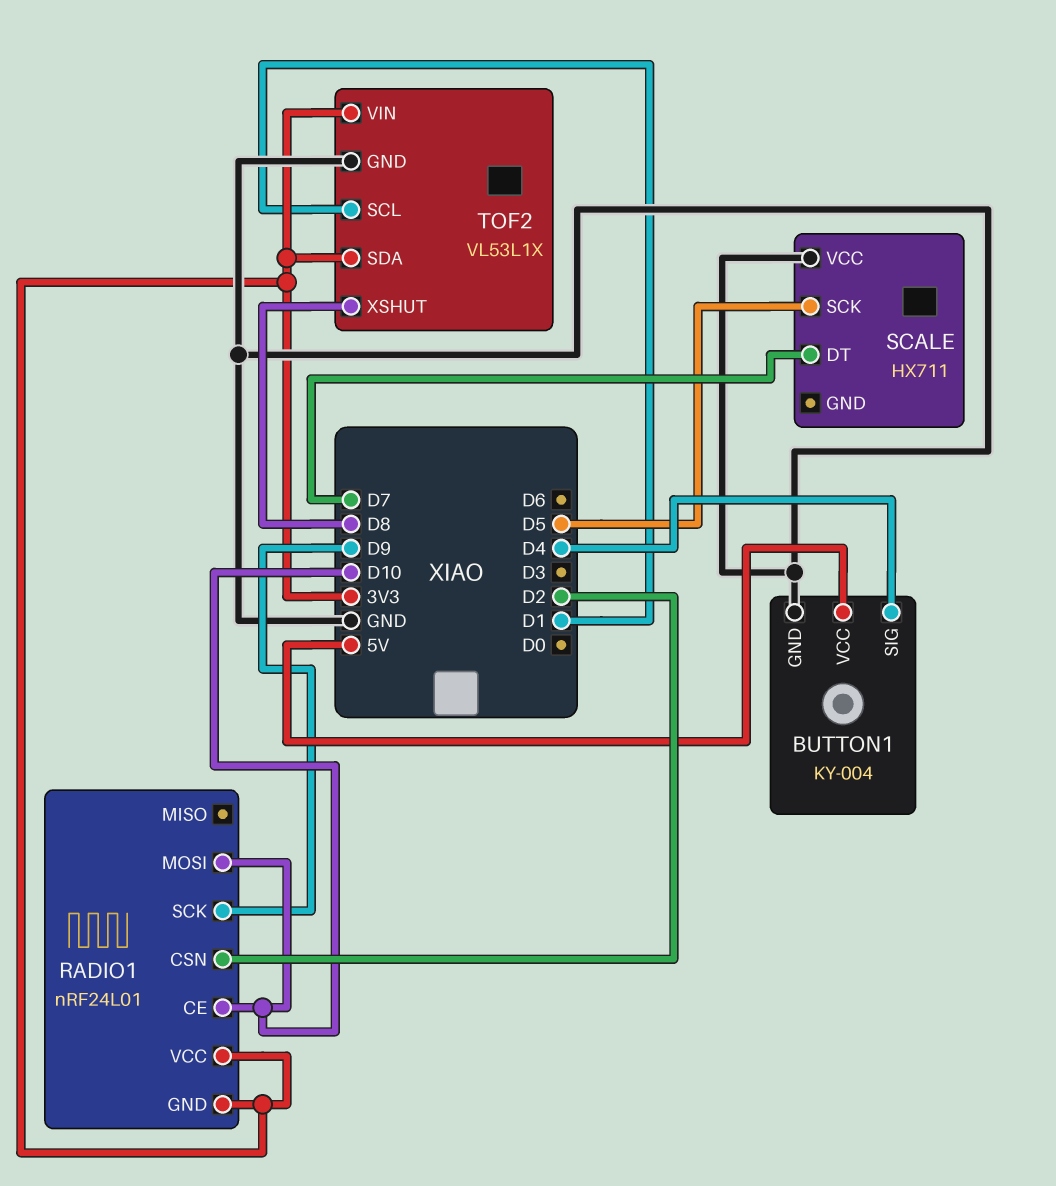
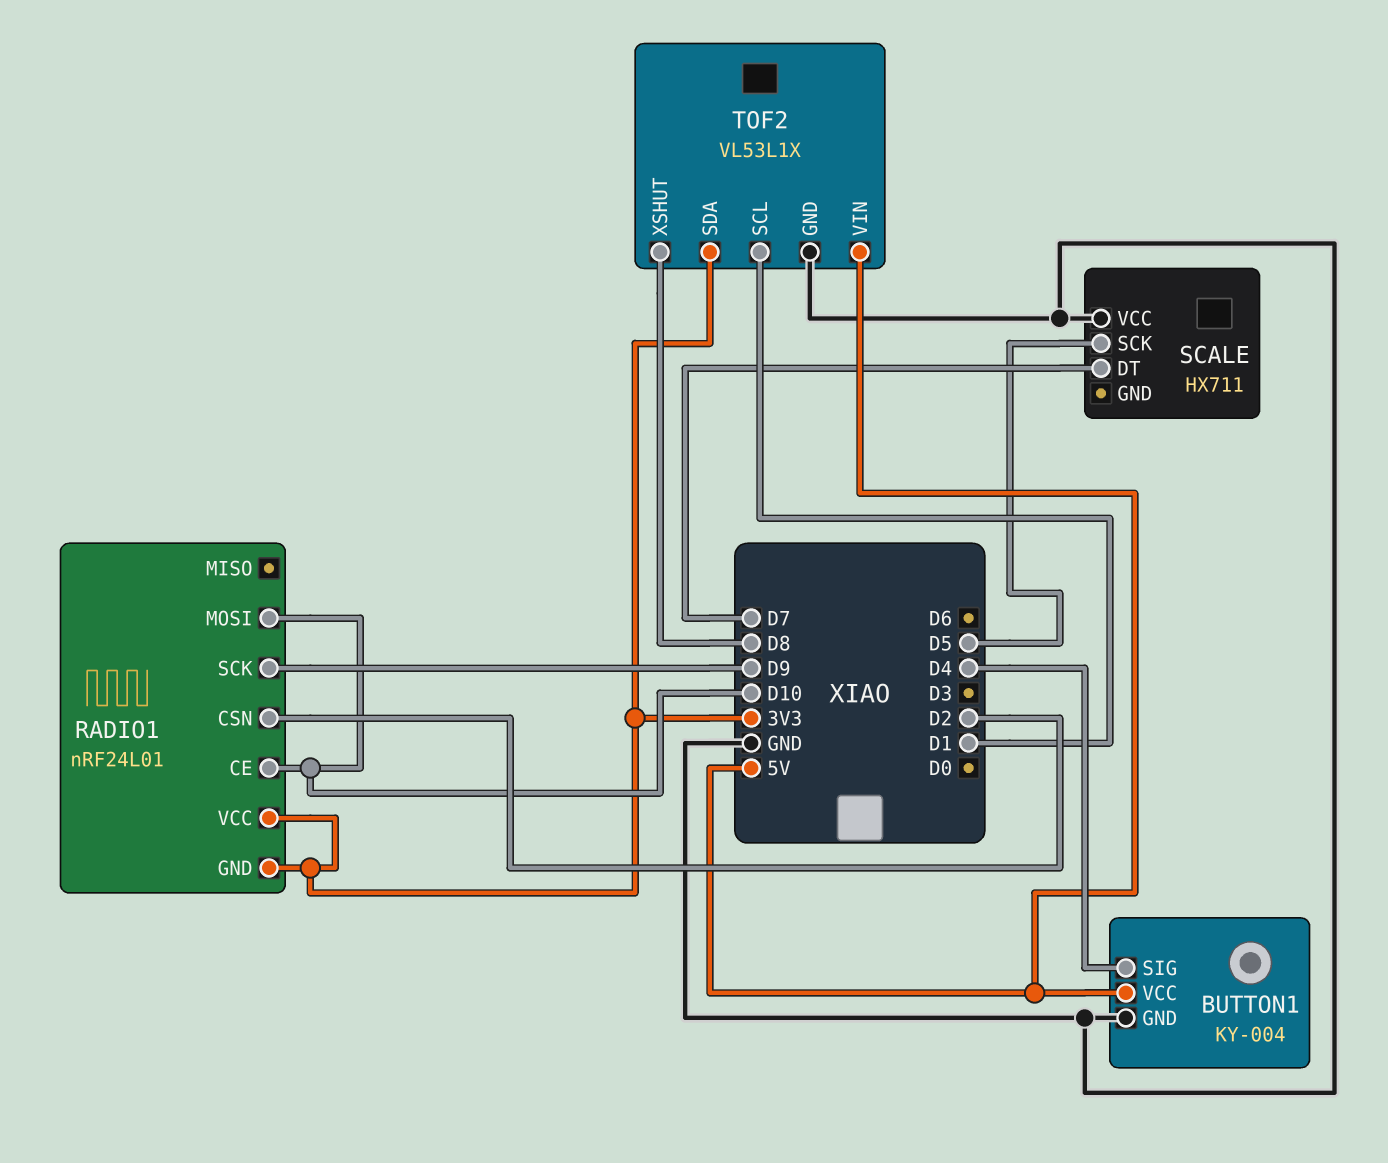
TOF2 pin VIN: 3V3 -> 5V

